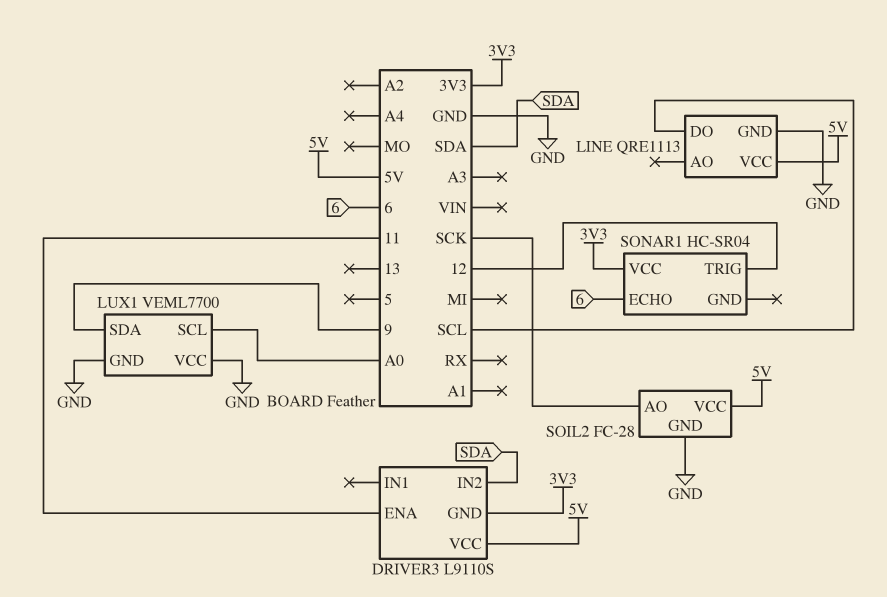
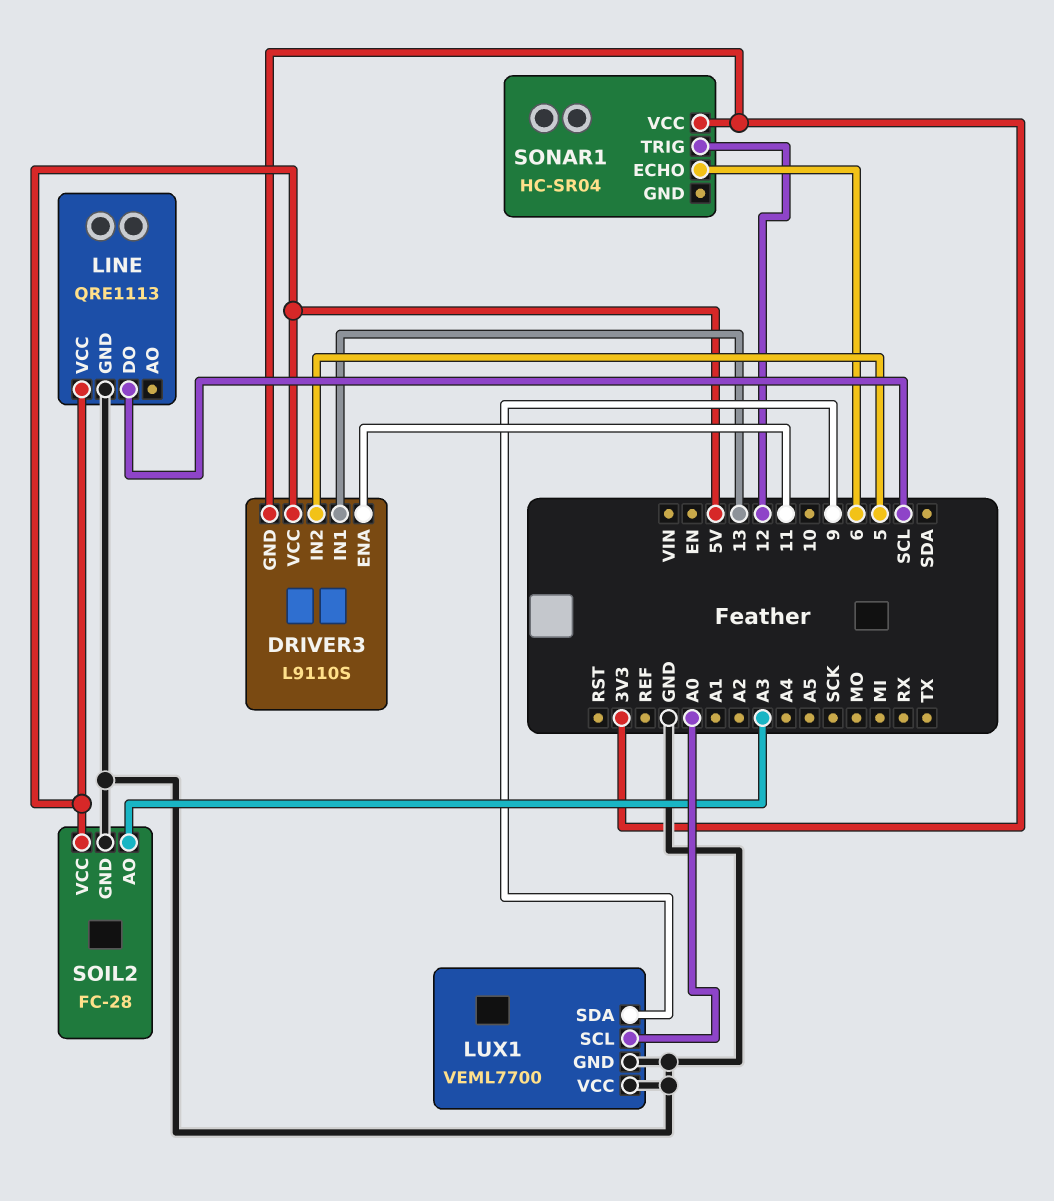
DRIVER3 pin IN1: none -> 13
DRIVER3 pin IN2: SDA -> 5
SOIL2 pin AO: SCK -> A3

